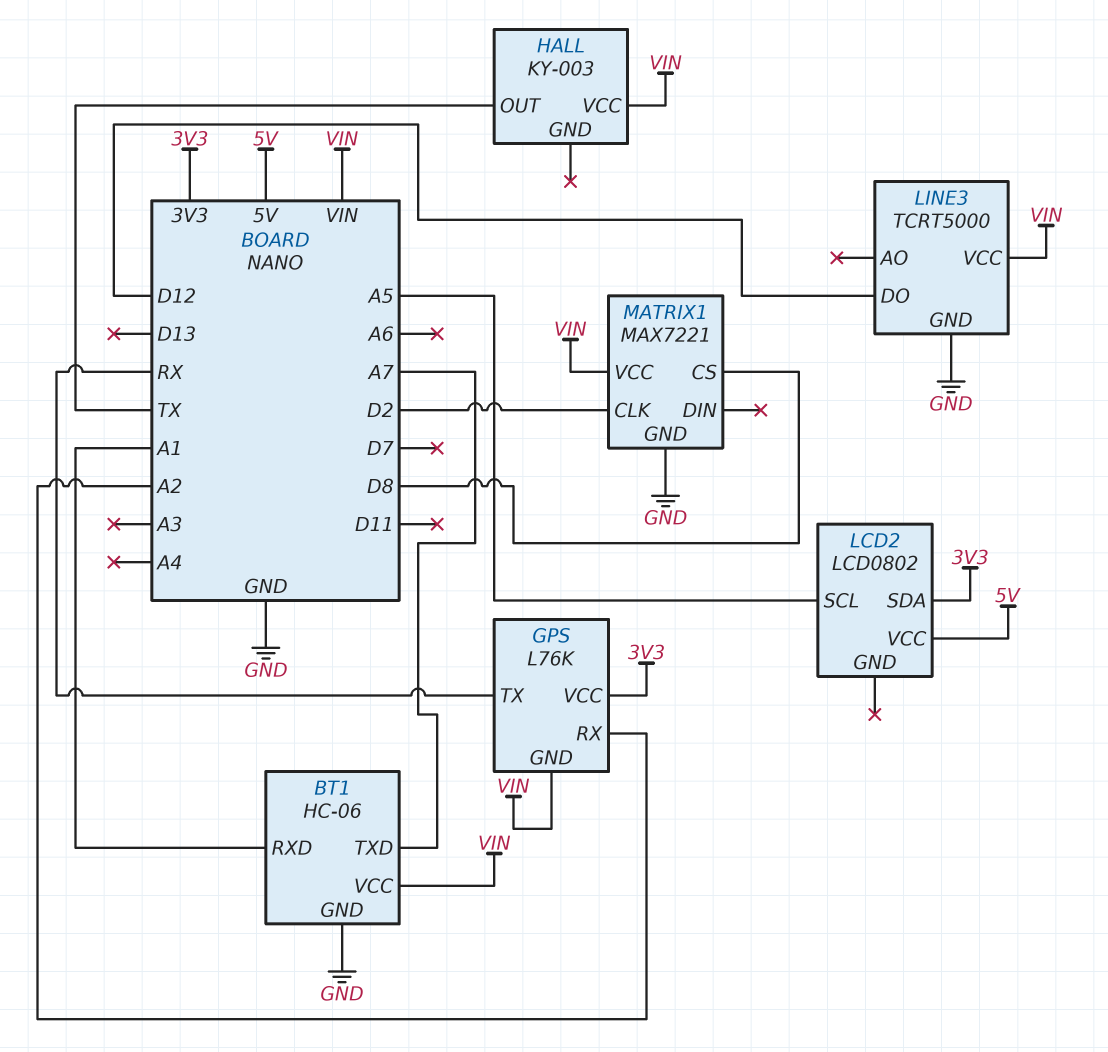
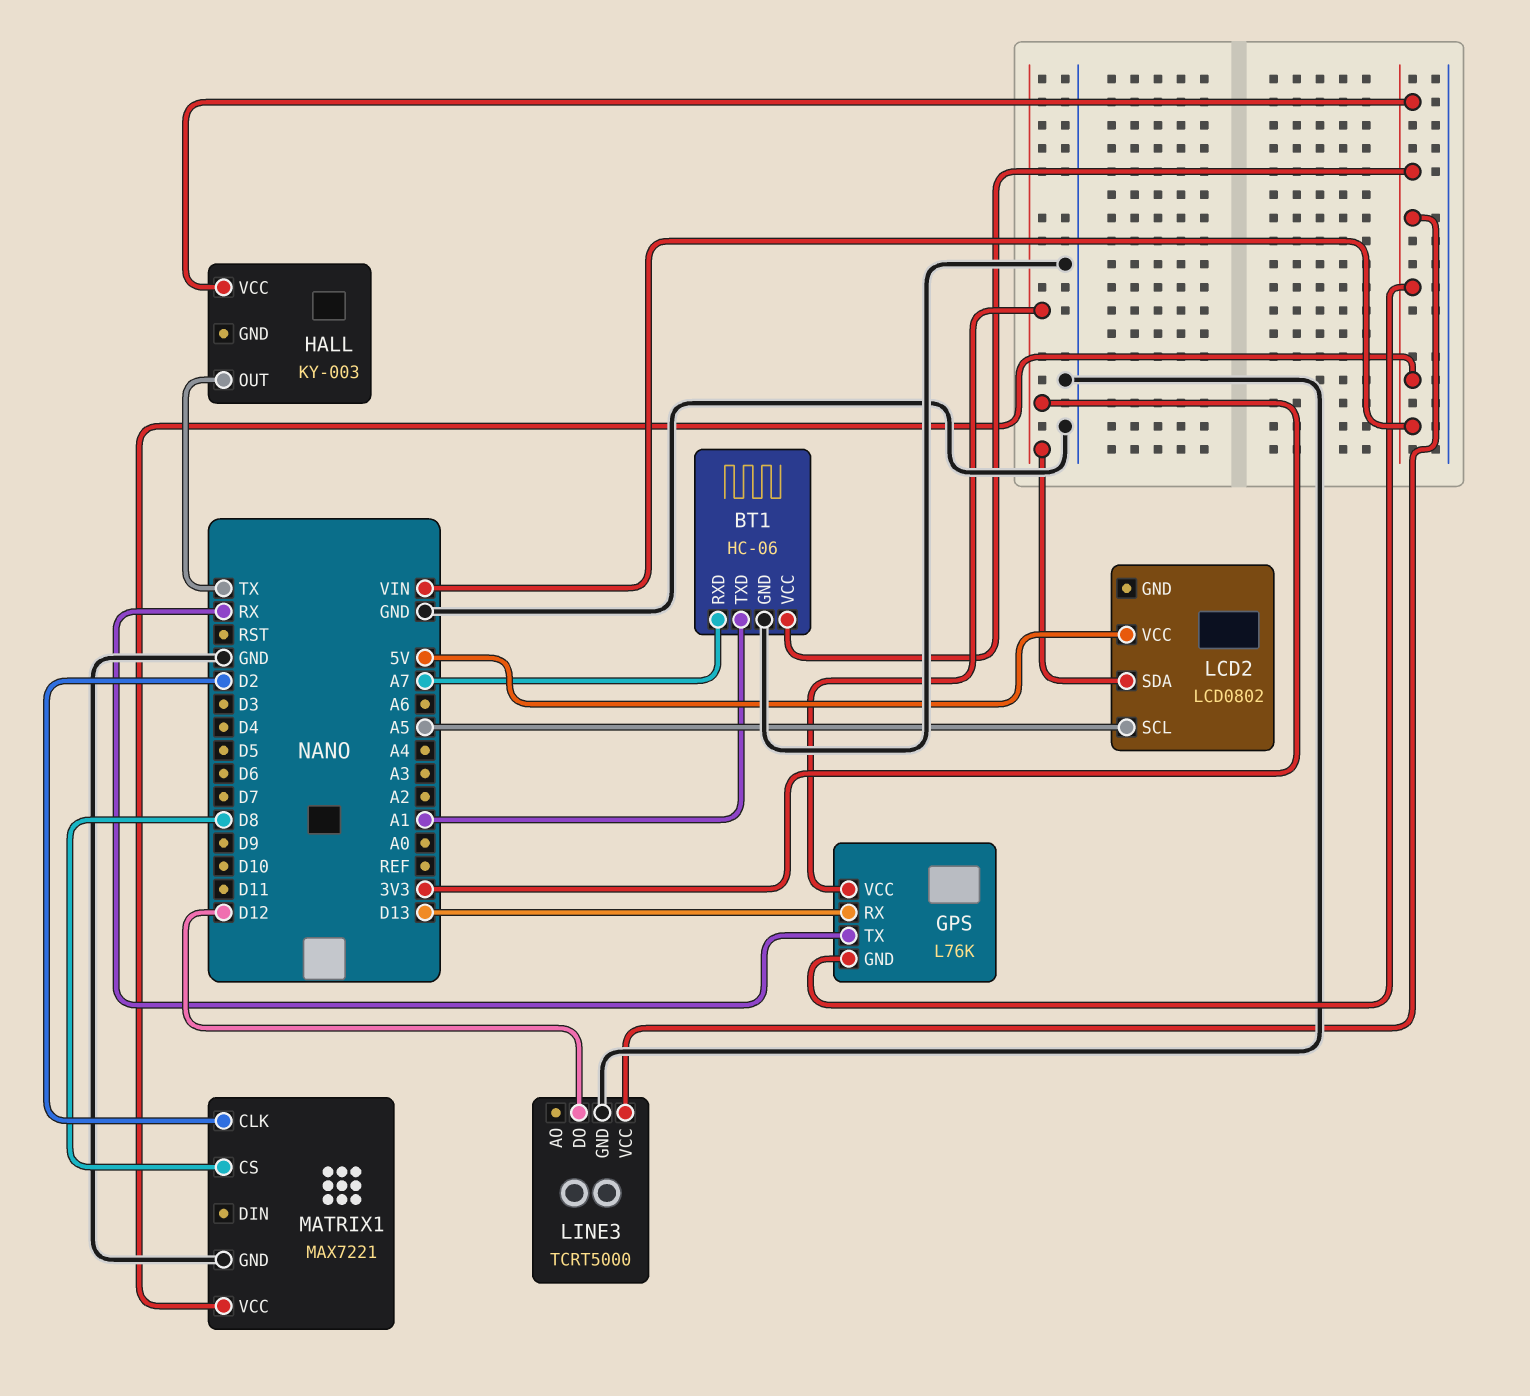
BT1 pin RXD: A1 -> A7
BT1 pin TXD: A7 -> A1
GPS pin RX: A2 -> D13

